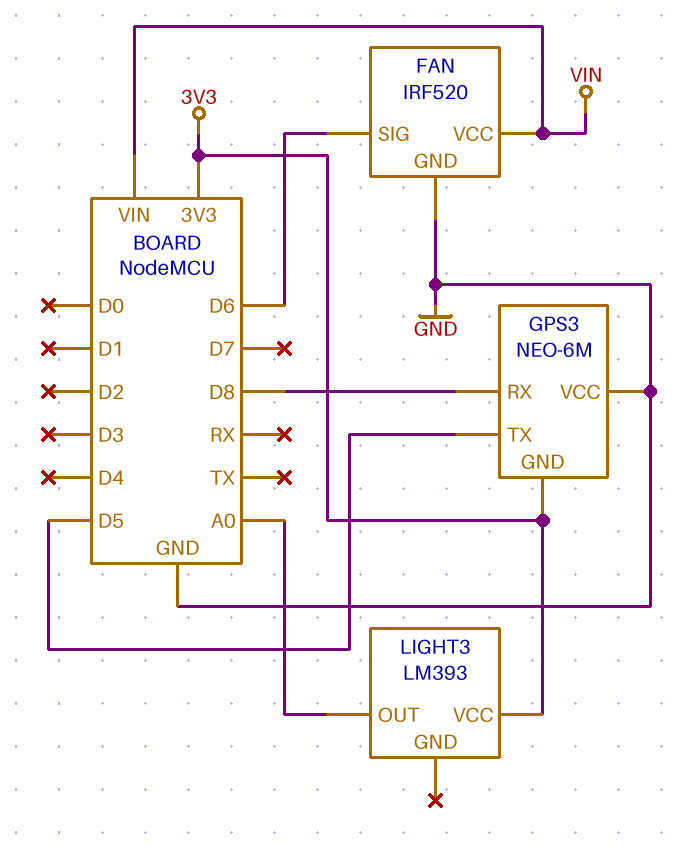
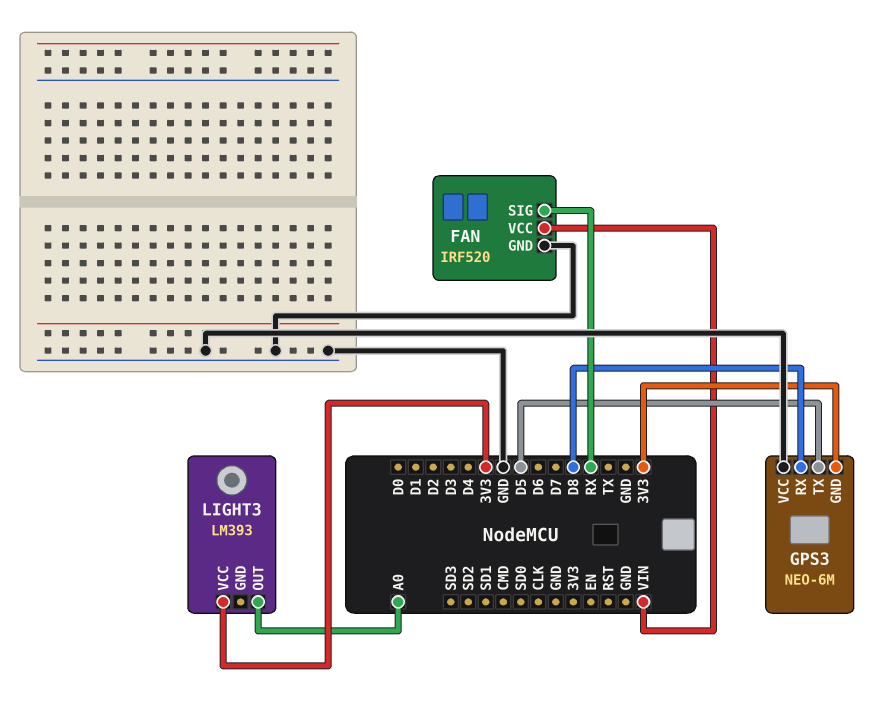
FAN pin SIG: D6 -> RX

